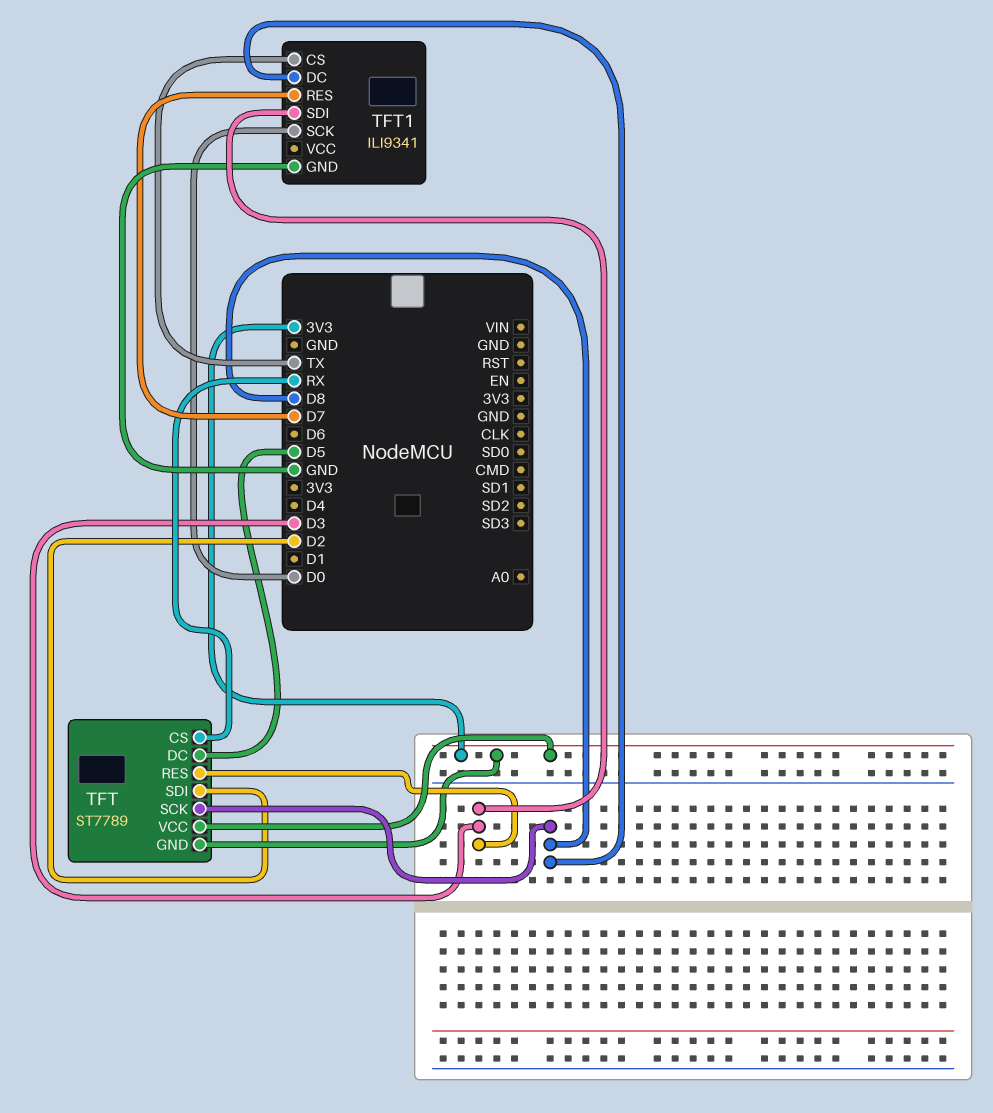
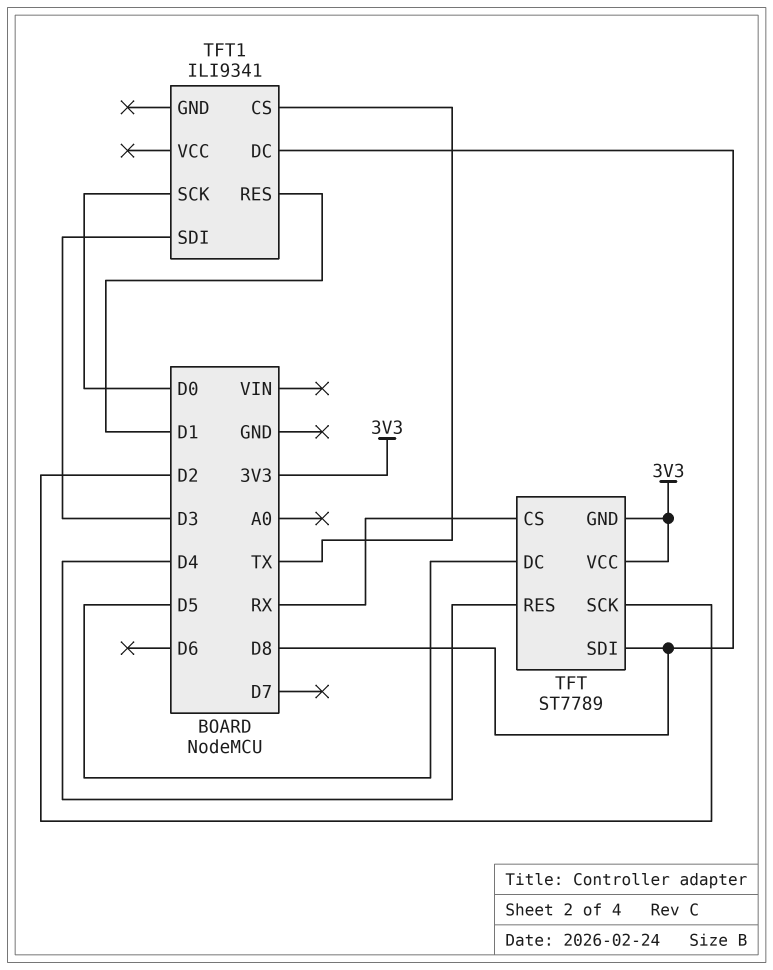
TFT pin RES: D3 -> D4
TFT pin SCK: D8 -> D2
TFT pin SDI: D2 -> D8
TFT1 pin GND: GND -> none
TFT1 pin RES: D7 -> D1

